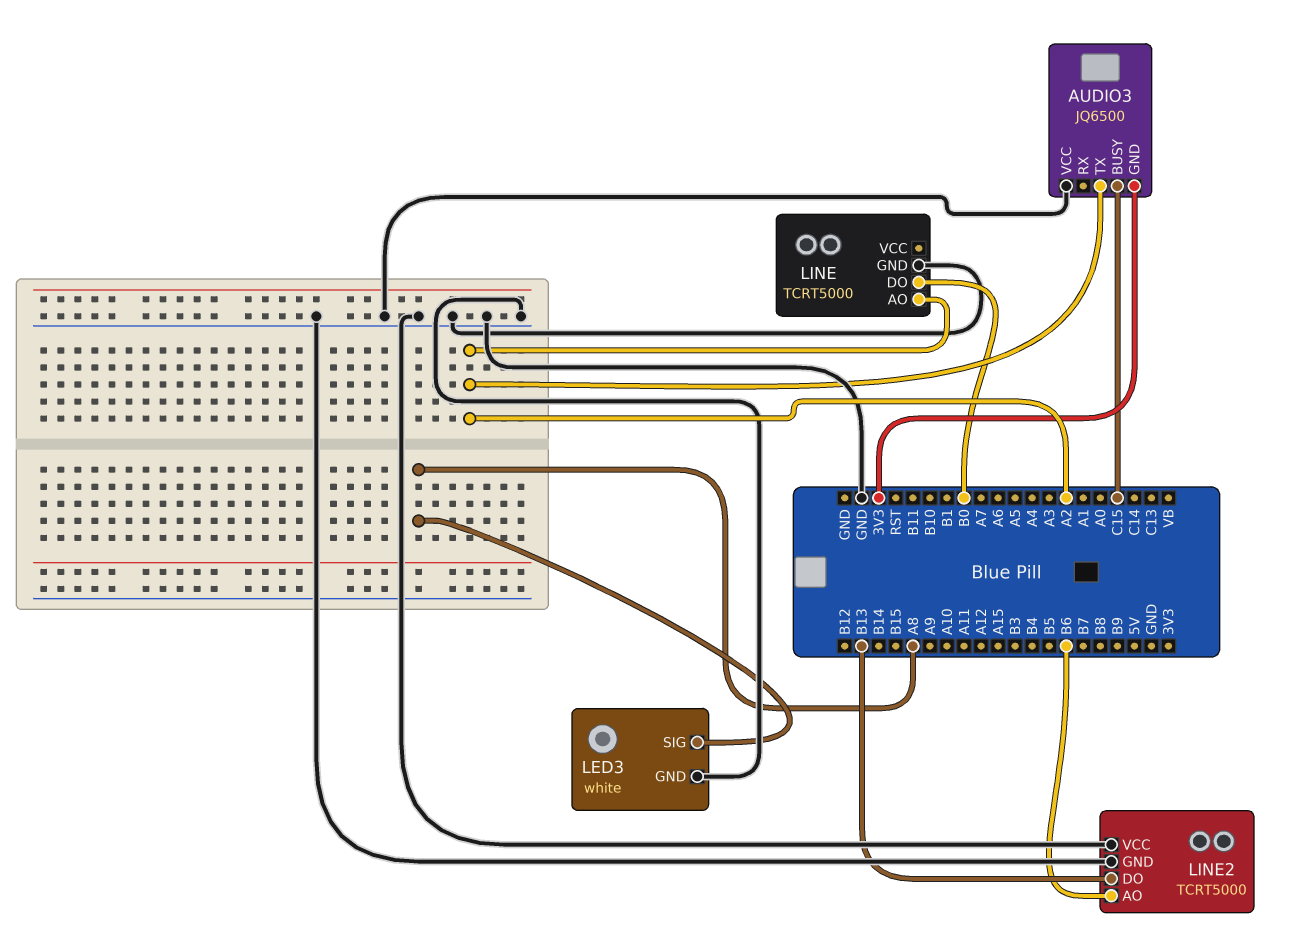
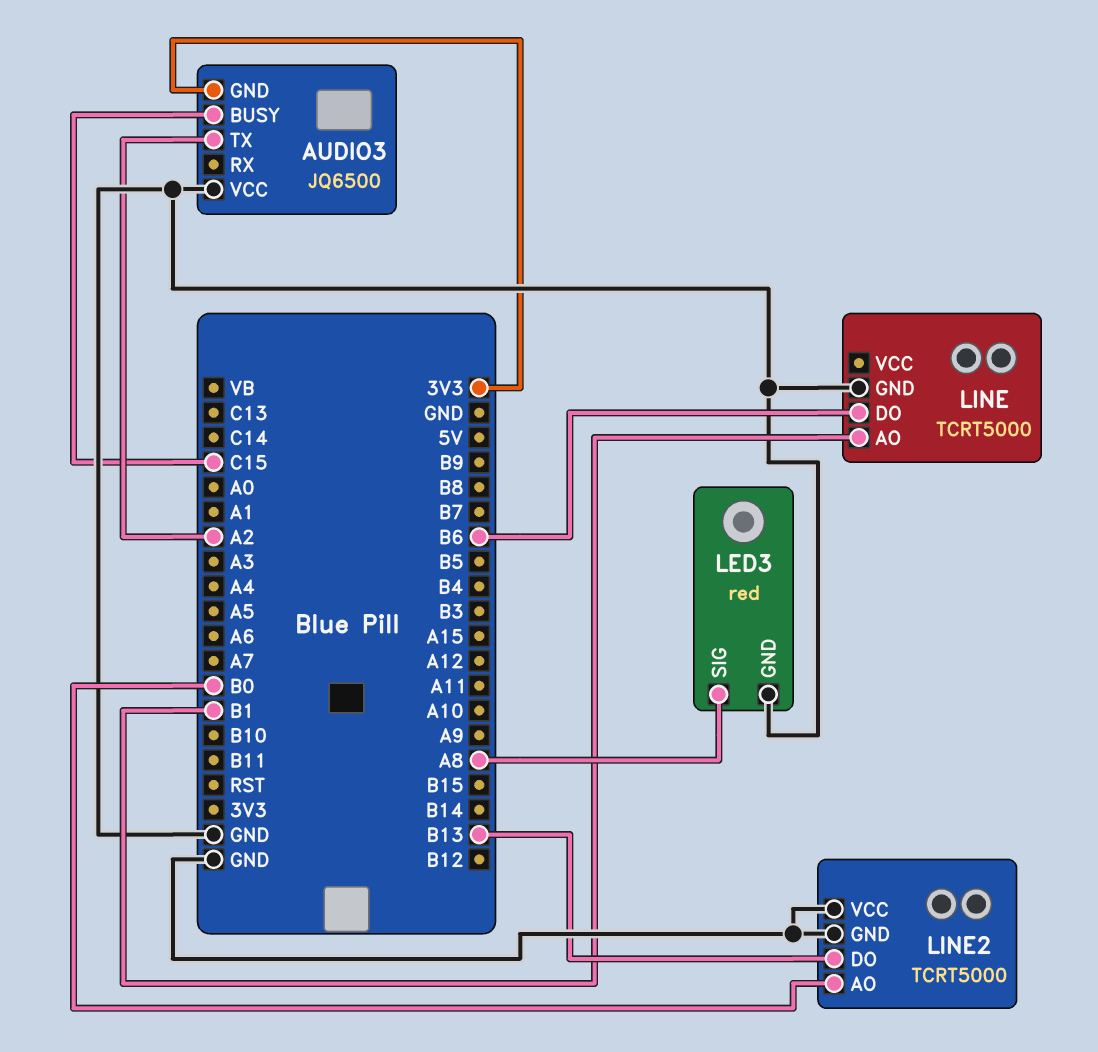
LED3: white -> red
LINE pin AO: A2 -> B1
LINE pin DO: B0 -> B6
LINE2 pin AO: B6 -> B0

